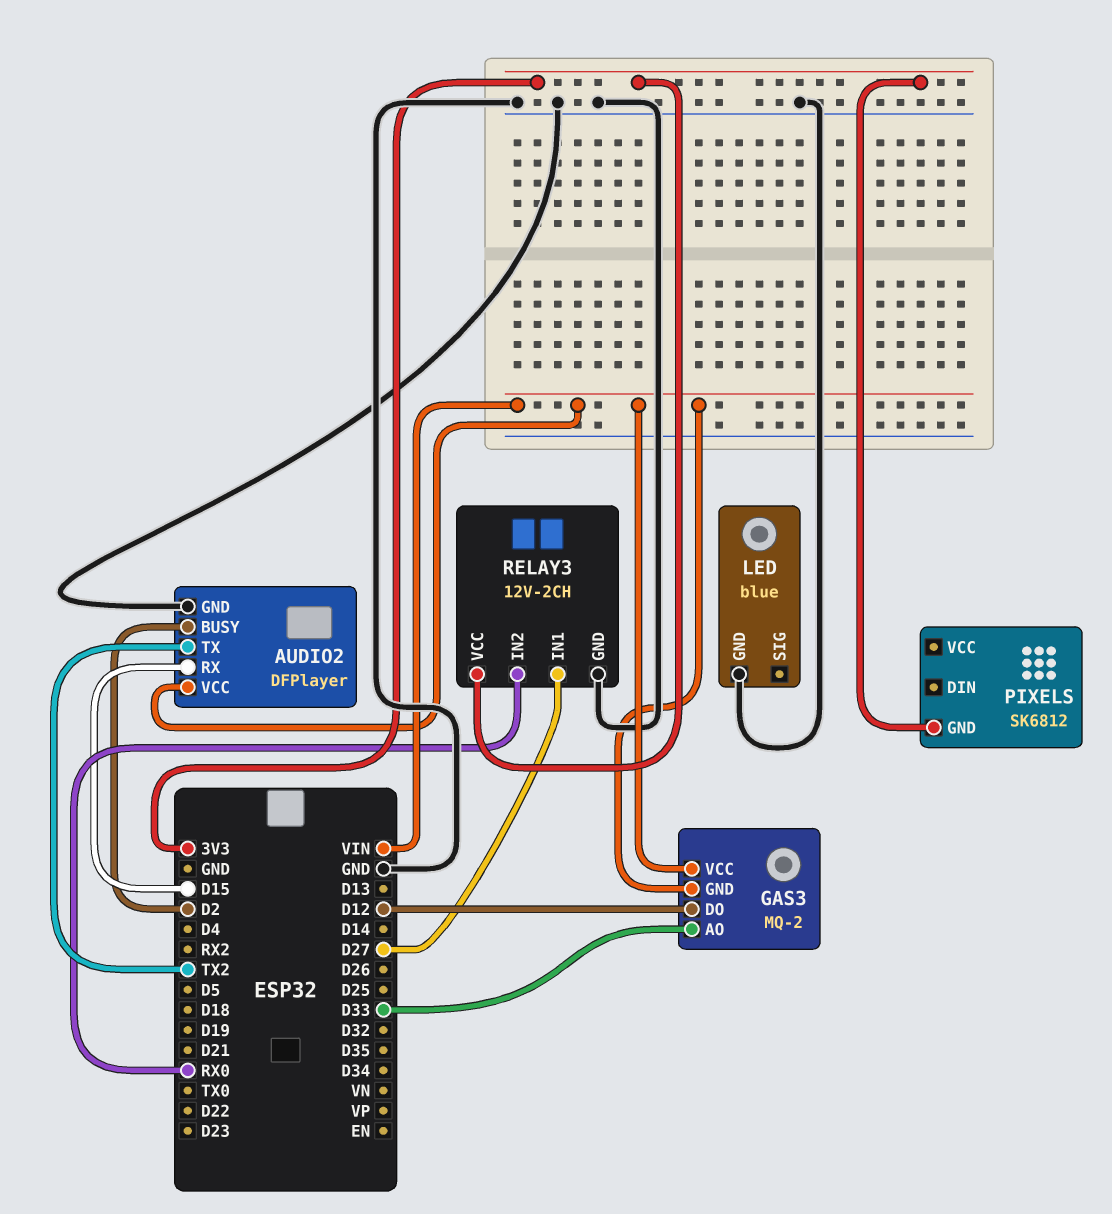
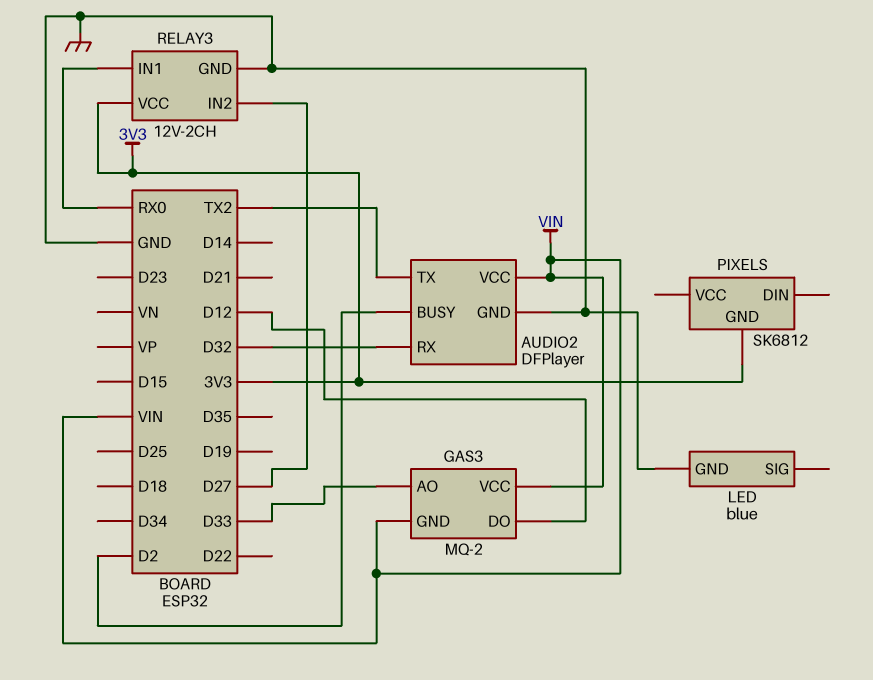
AUDIO2 pin RX: D15 -> D32
RELAY3 pin IN1: D27 -> RX0
RELAY3 pin IN2: RX0 -> D27

